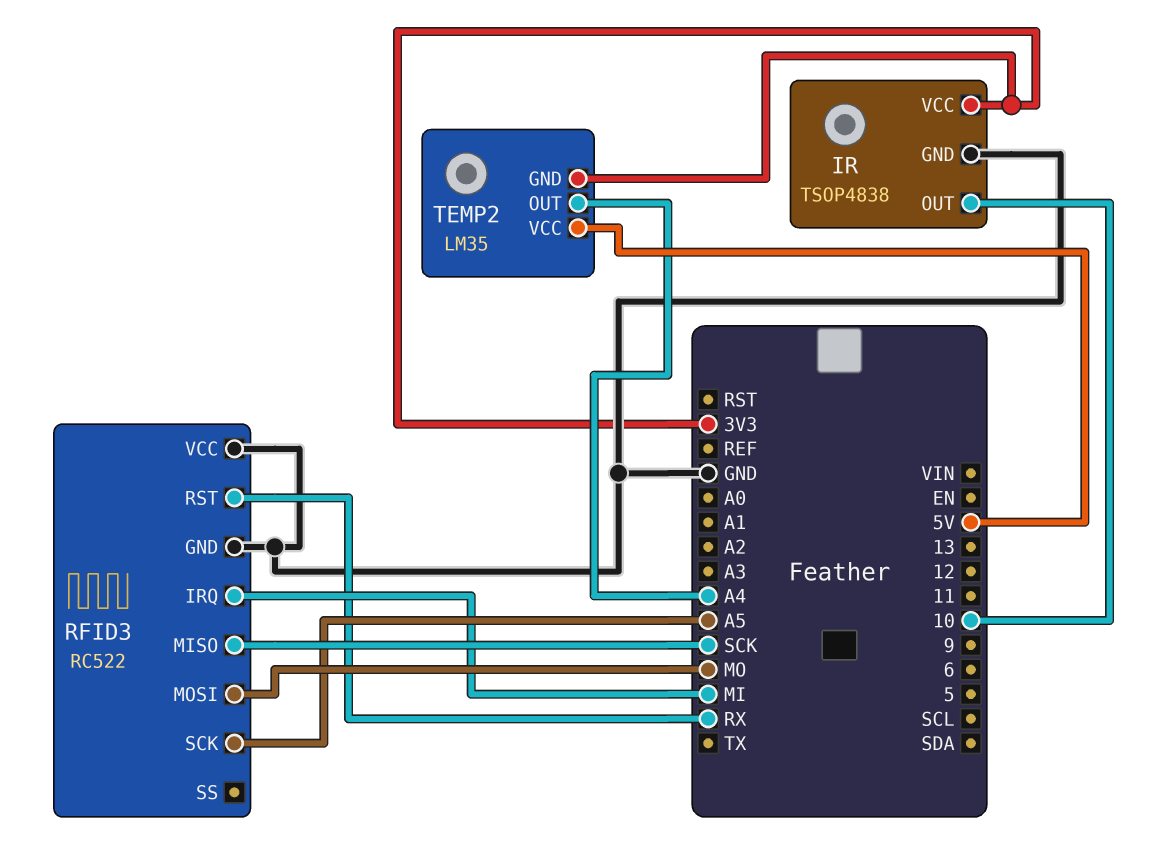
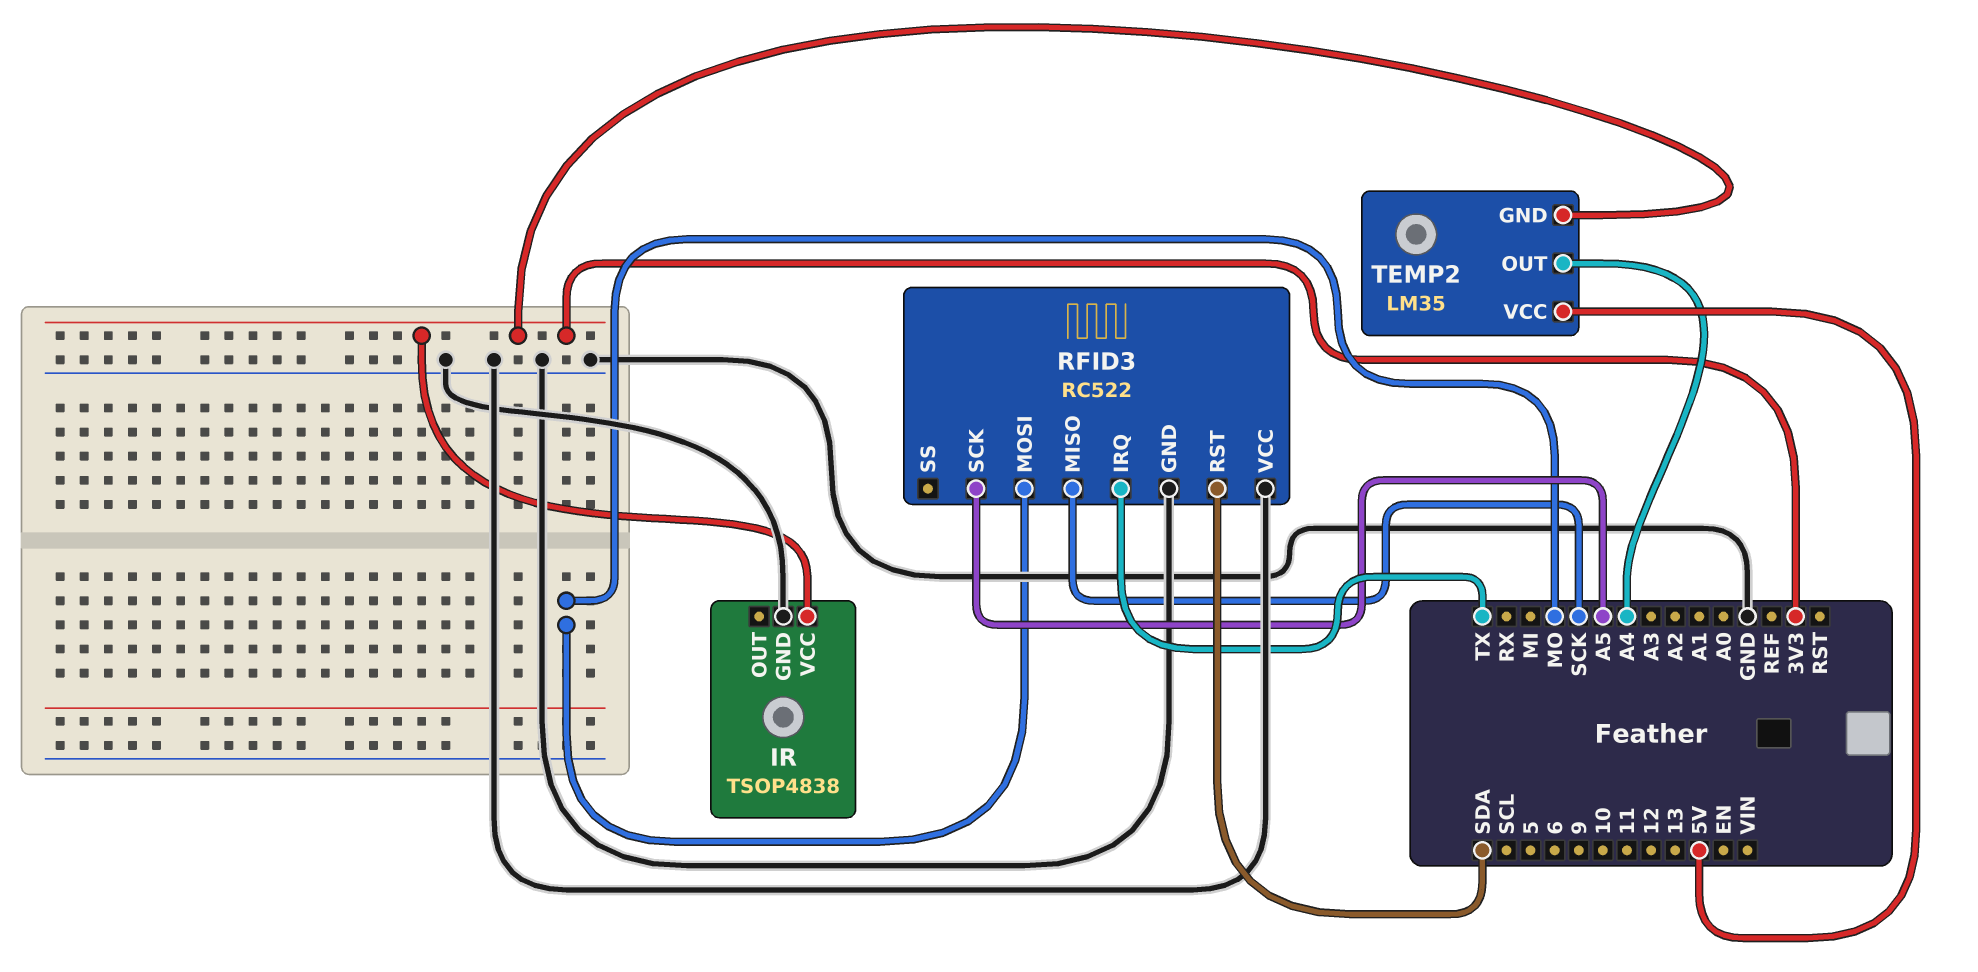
IR pin OUT: 10 -> none
RFID3 pin IRQ: MI -> TX
RFID3 pin RST: RX -> SDA

